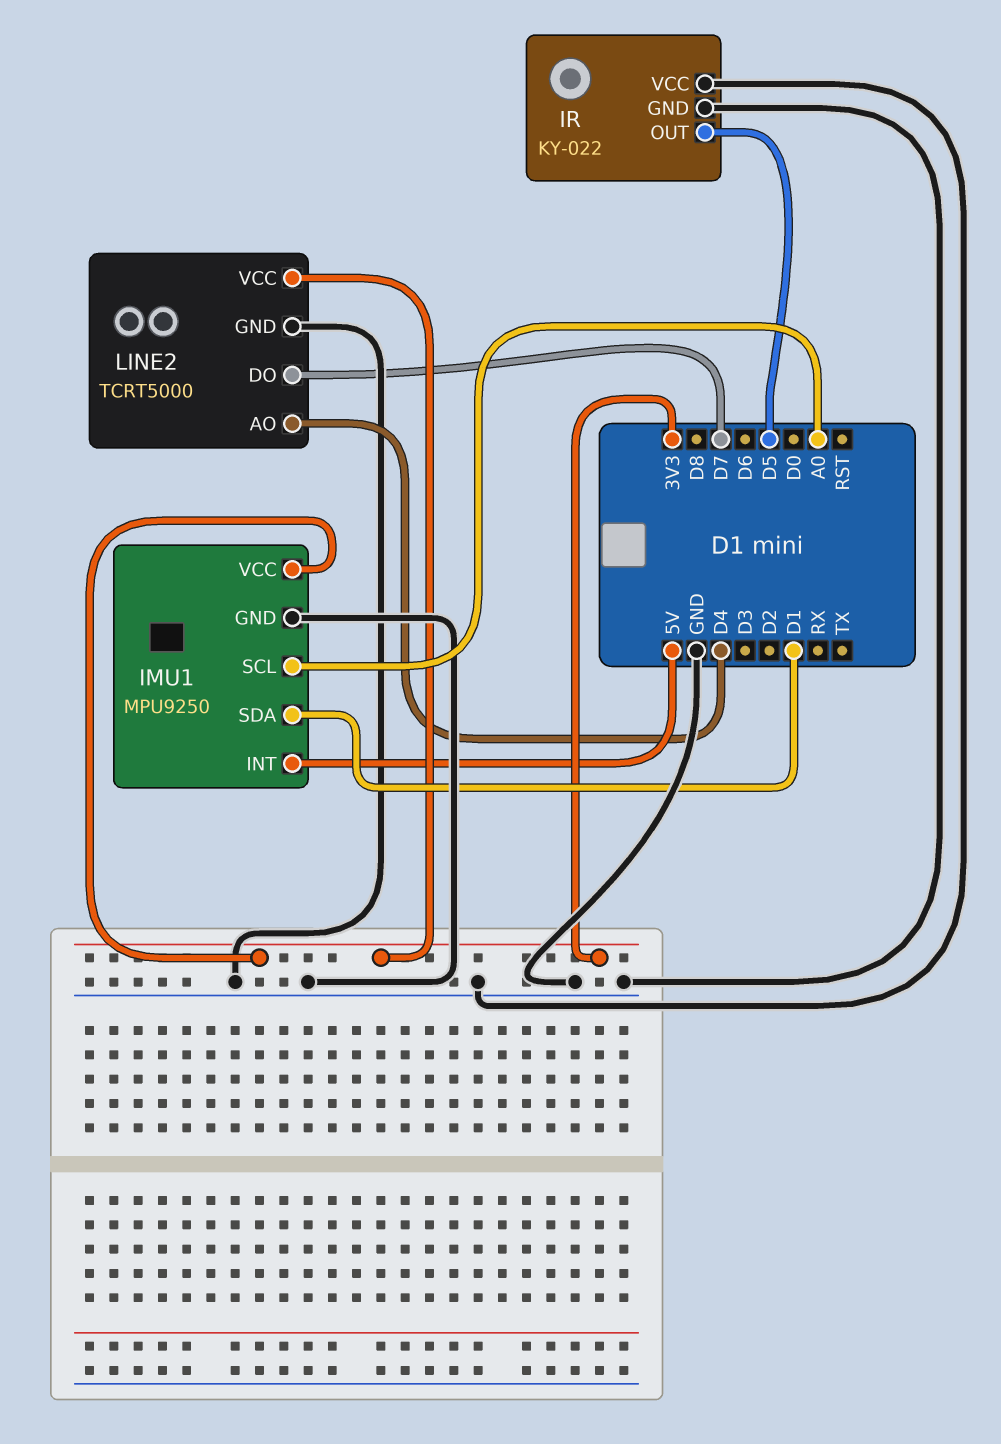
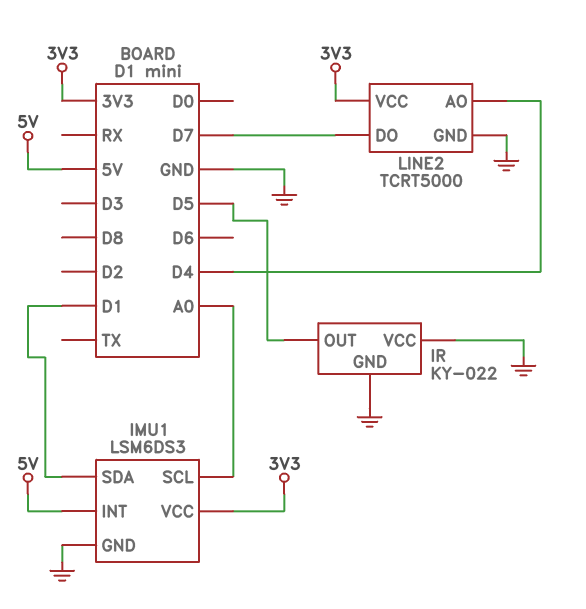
IMU1: MPU9250 -> LSM6DS3

